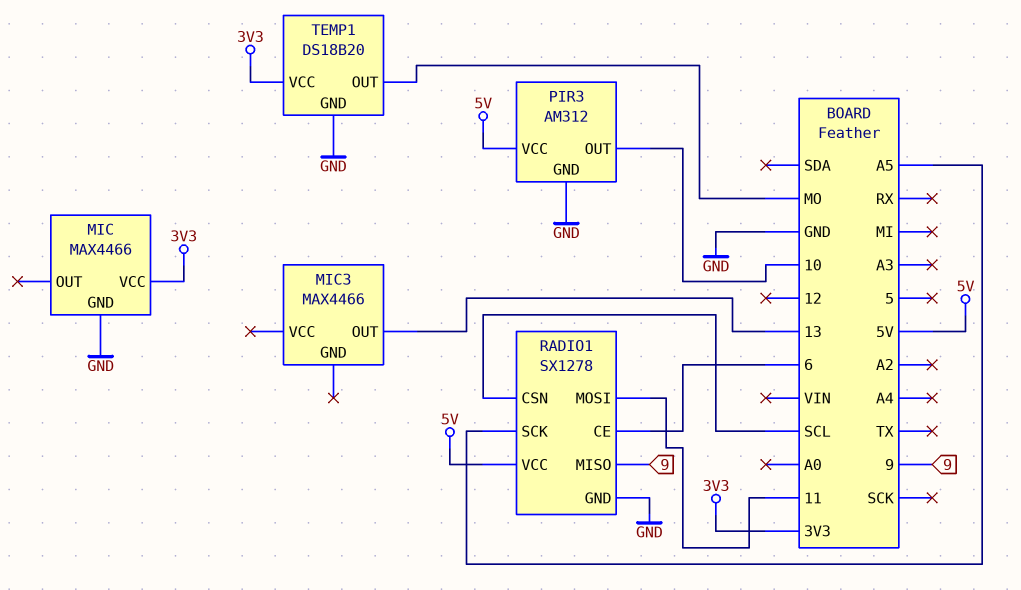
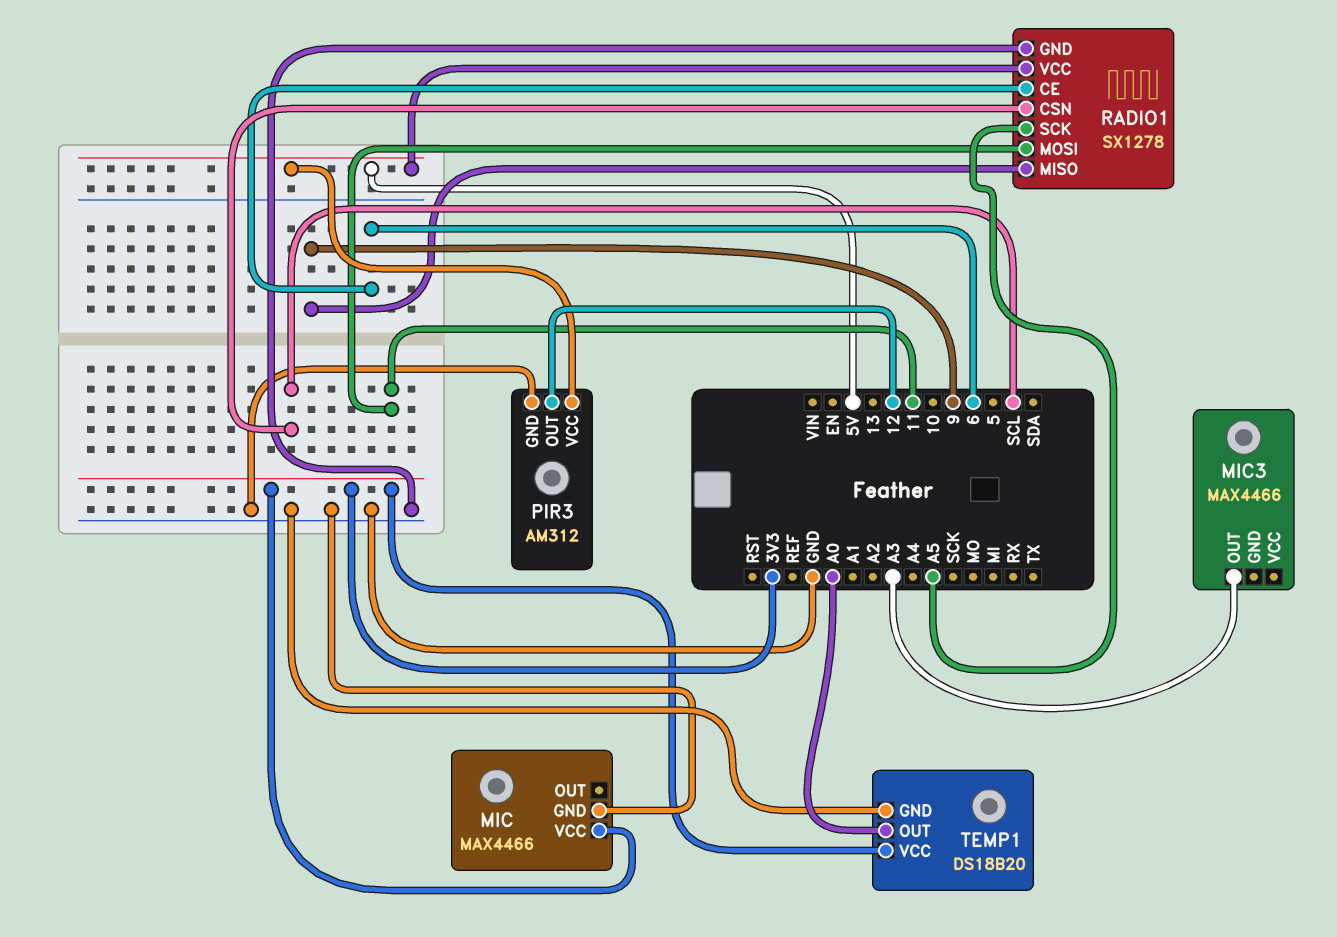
MIC3 pin OUT: 13 -> A3
PIR3 pin OUT: 10 -> 12
TEMP1 pin OUT: MO -> A0

